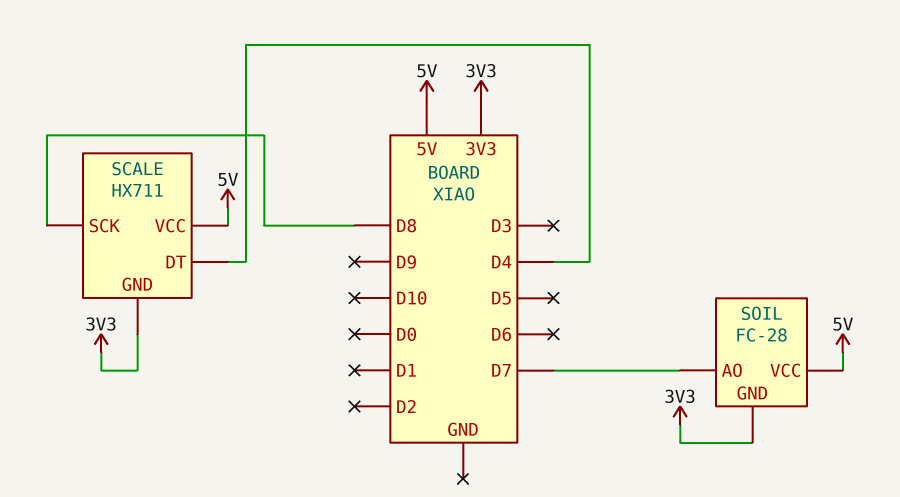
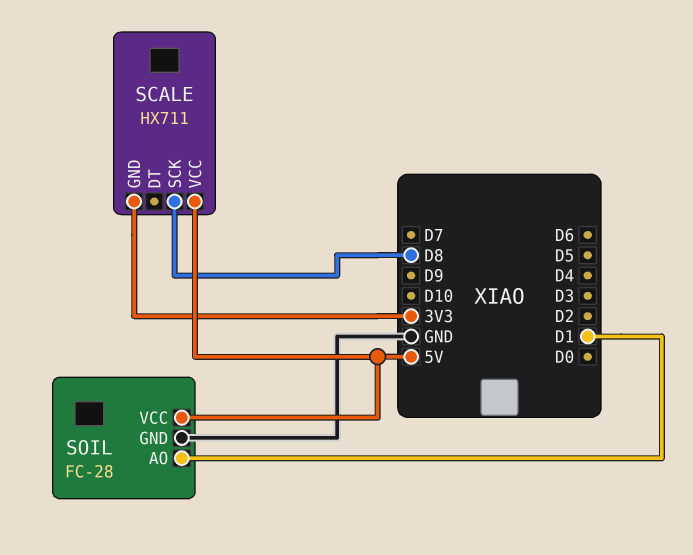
SCALE pin DT: D4 -> none
SOIL pin AO: D7 -> D1
SOIL pin GND: 3V3 -> GND

